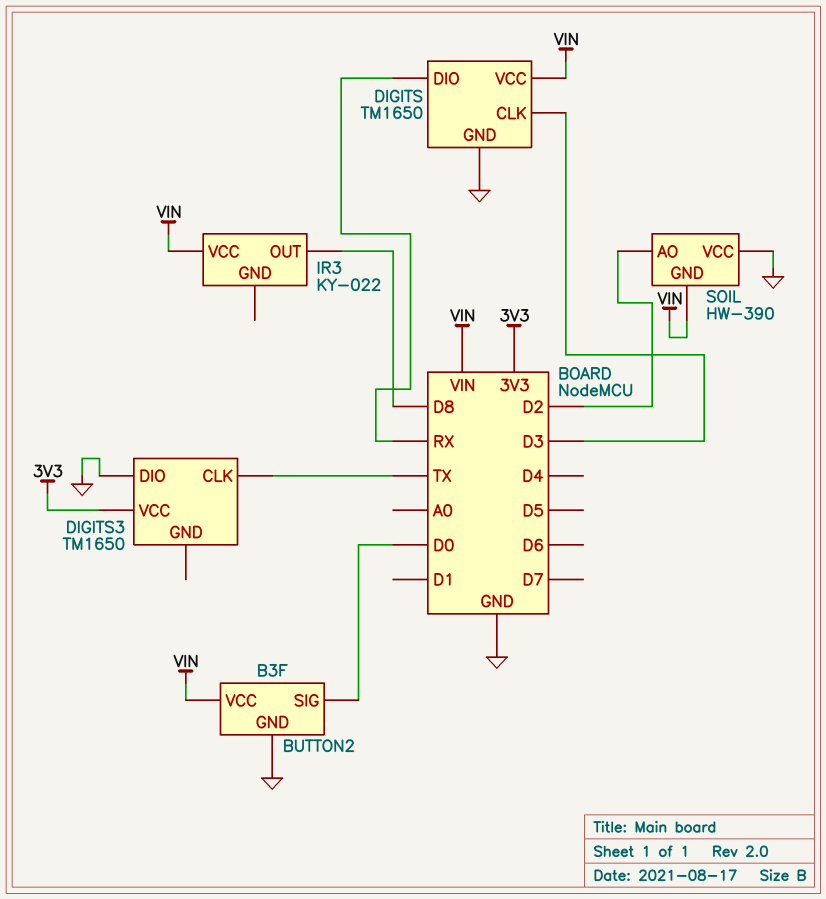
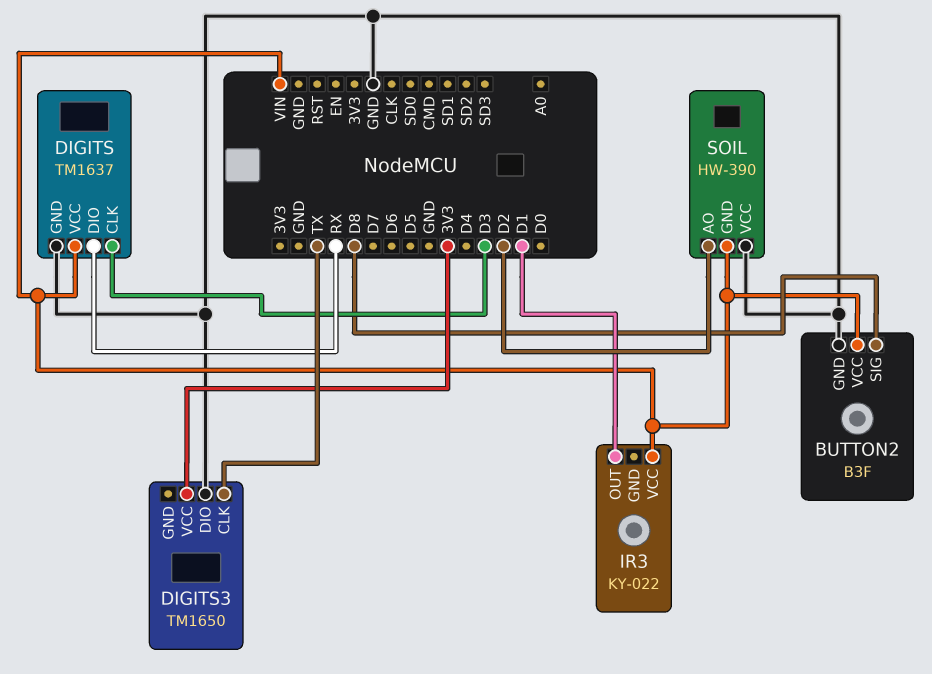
BUTTON2 pin SIG: D0 -> D8
DIGITS: TM1650 -> TM1637
IR3 pin OUT: D8 -> D1

